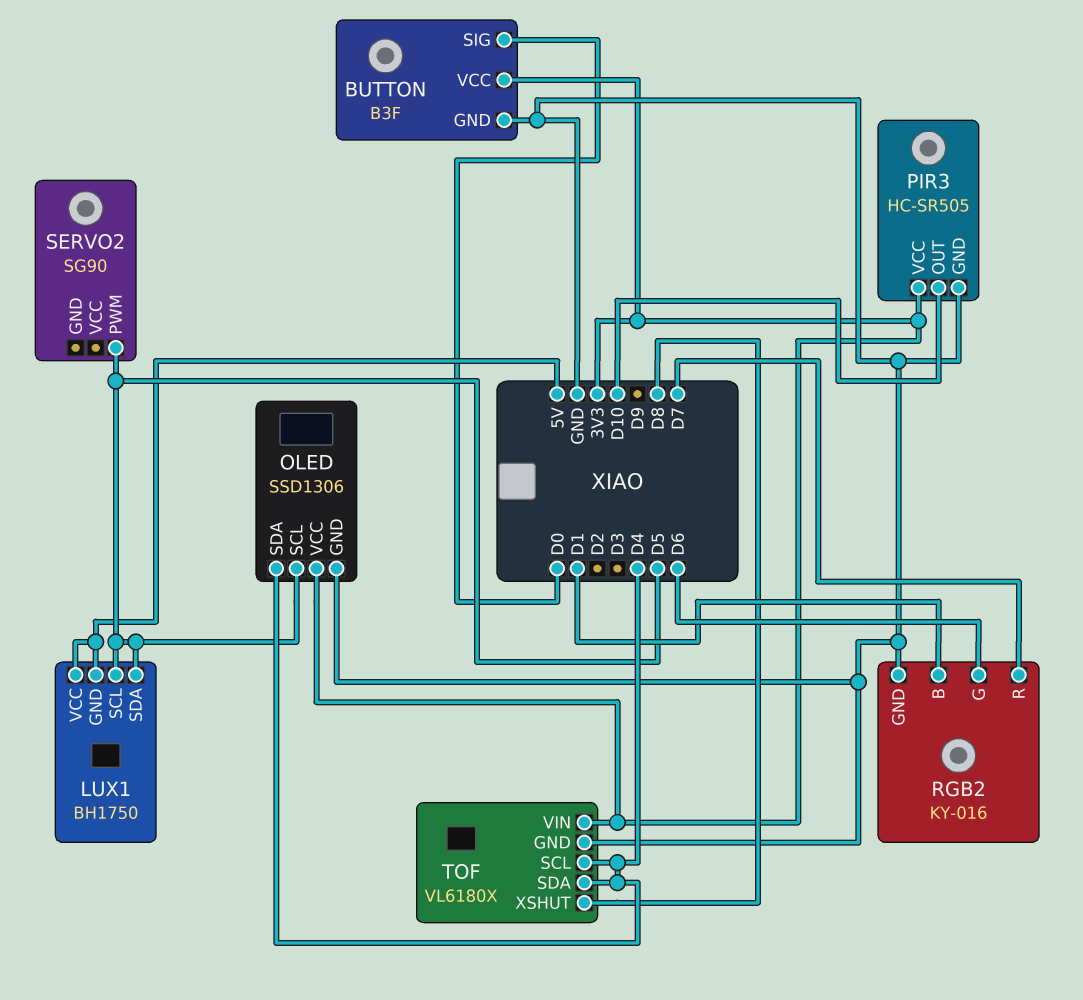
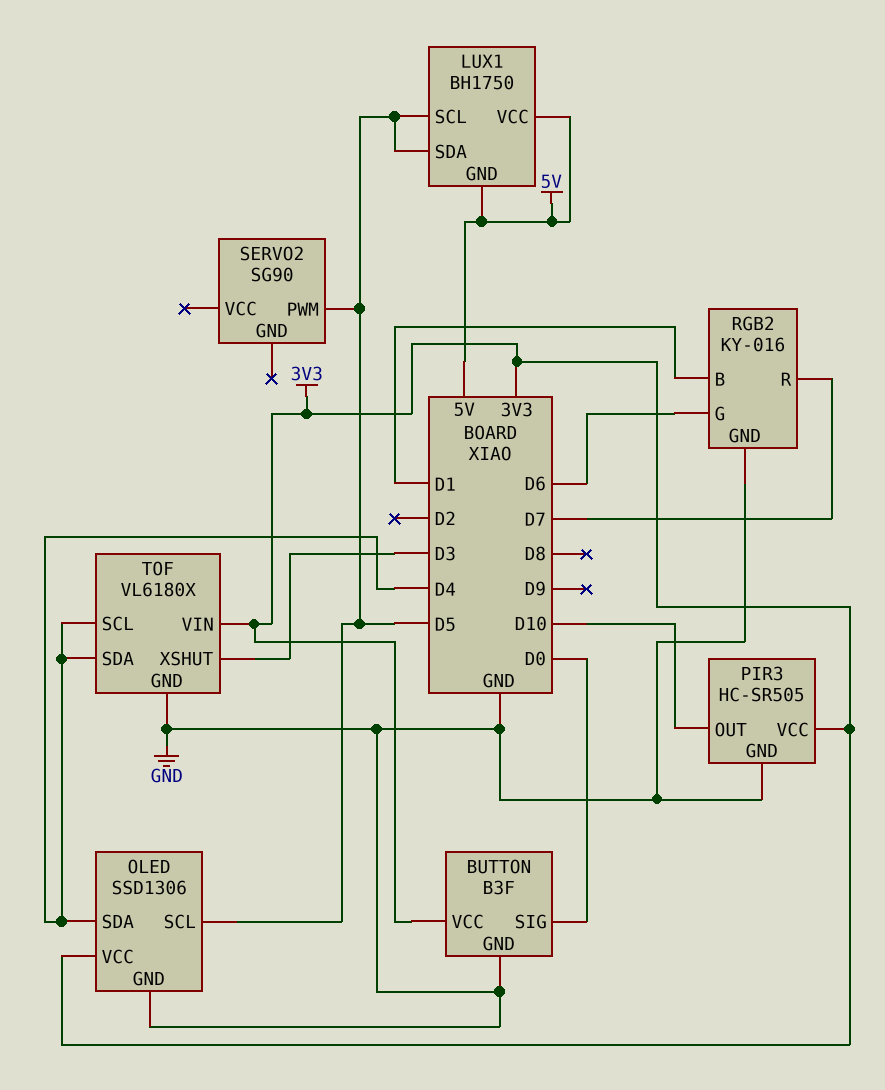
TOF pin XSHUT: D8 -> D3

